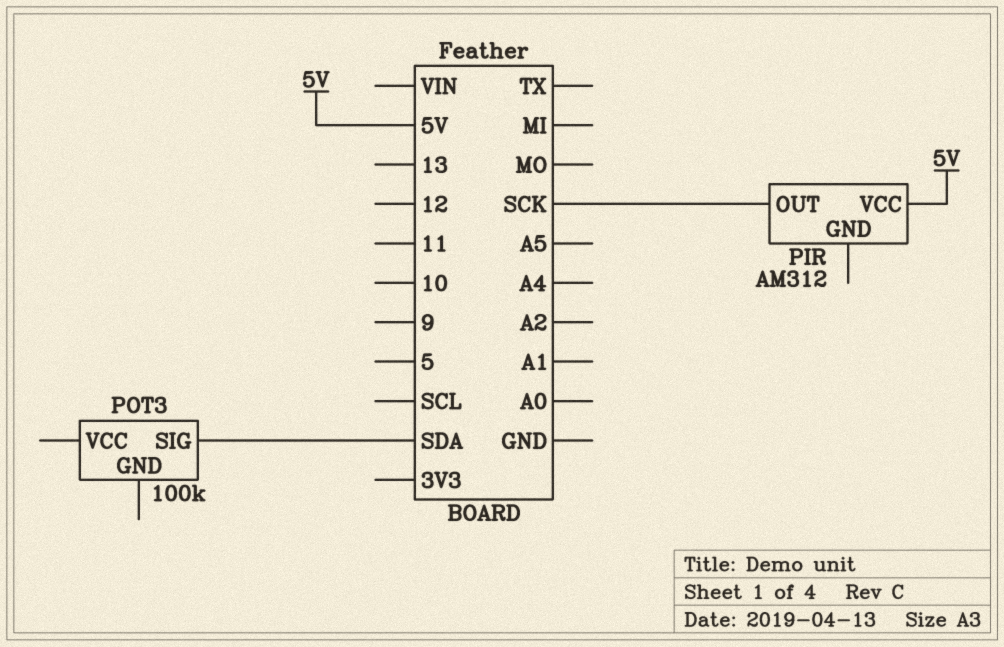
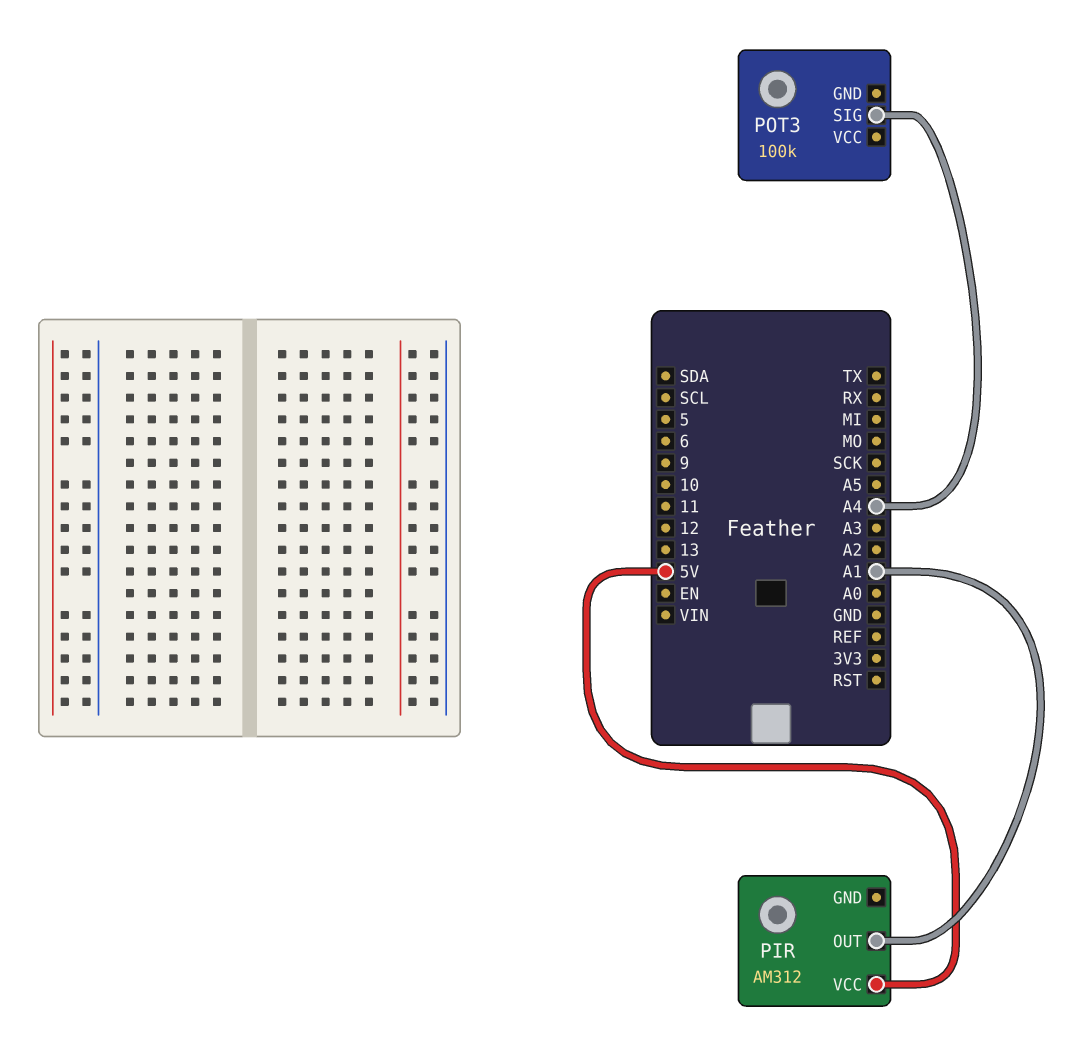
PIR pin OUT: SCK -> A1
POT3 pin SIG: SDA -> A4

